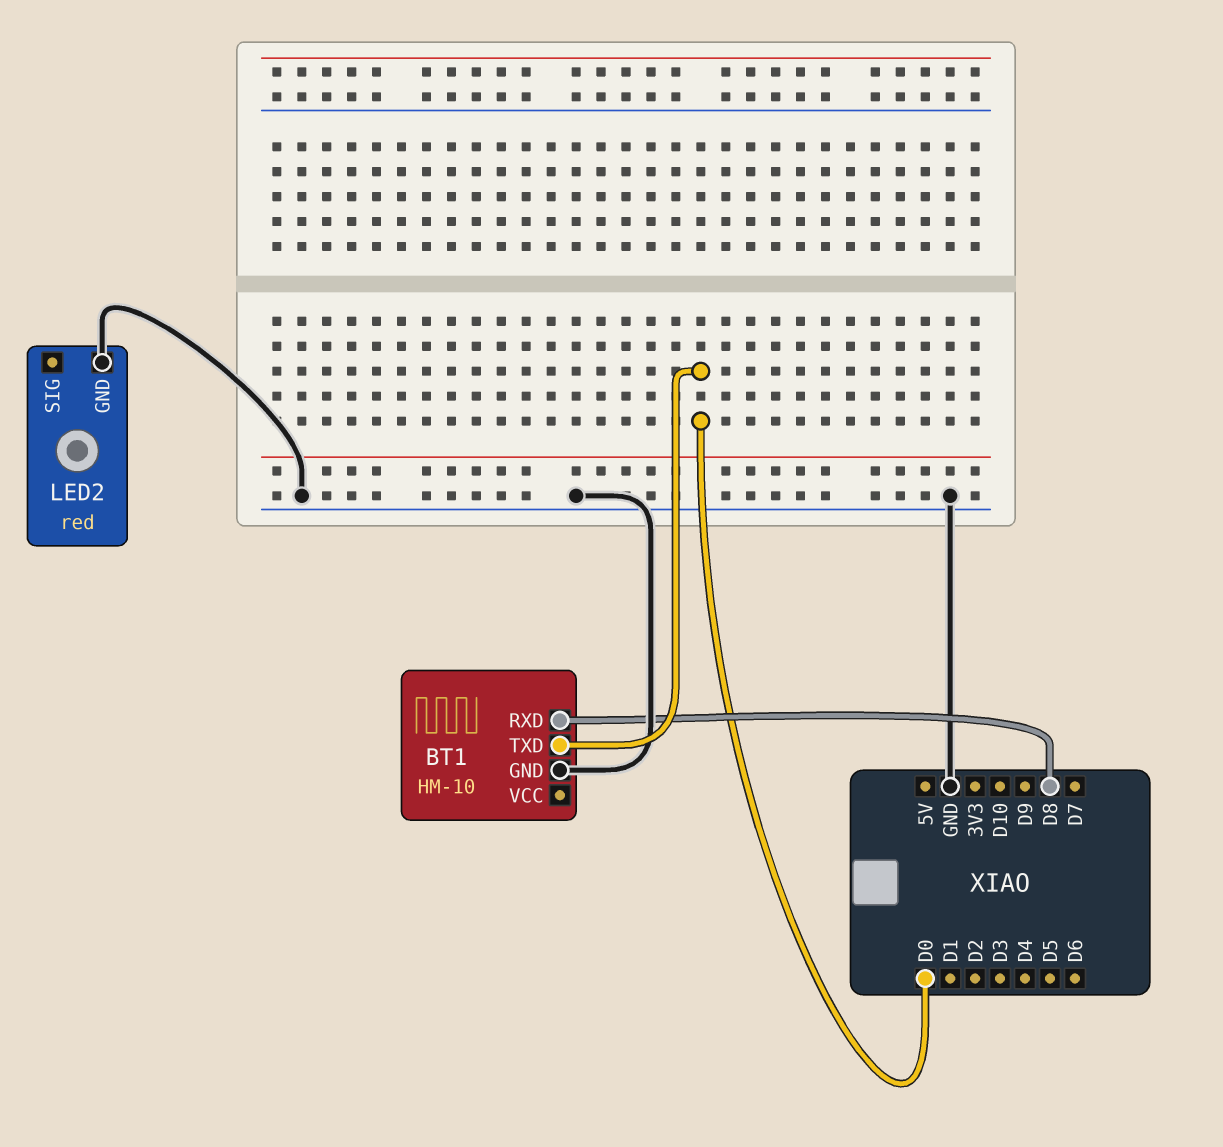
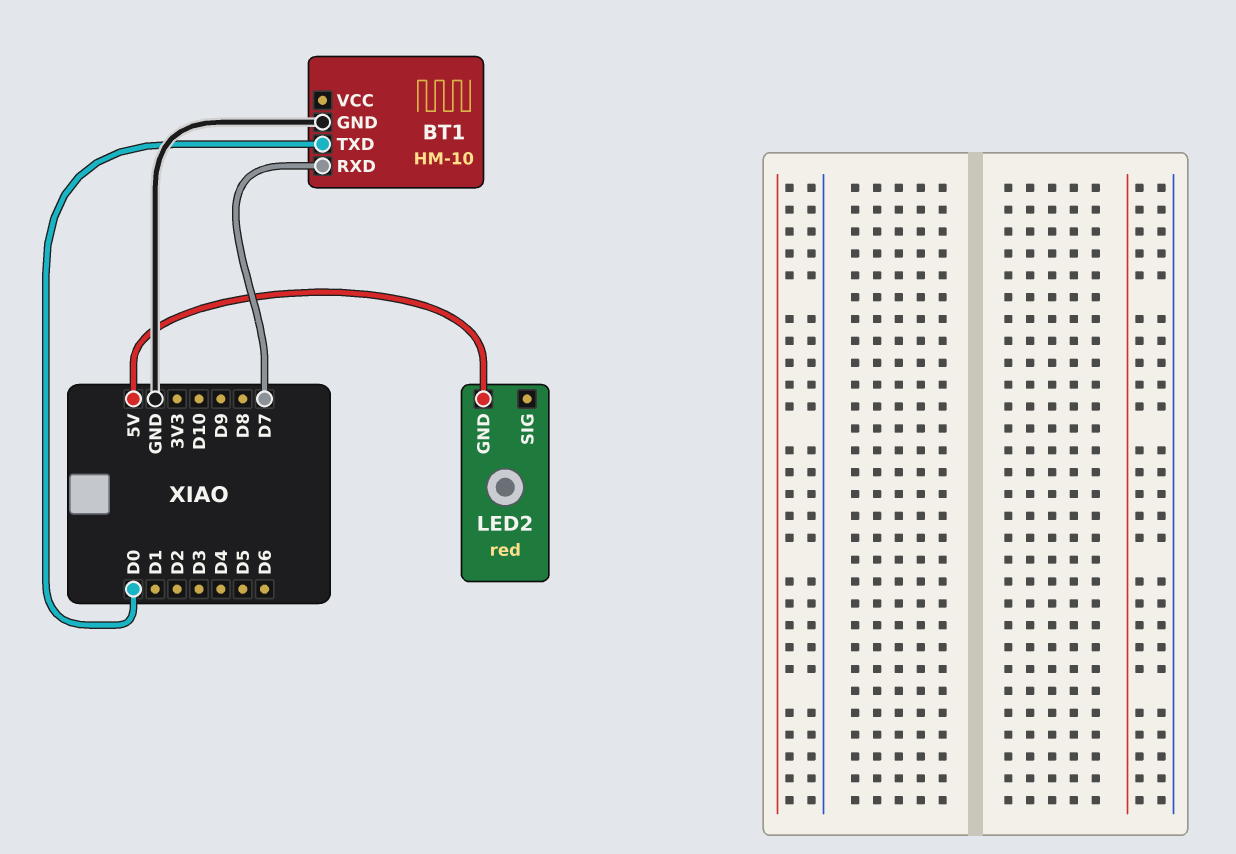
BT1 pin RXD: D8 -> D7
LED2 pin GND: GND -> 5V

